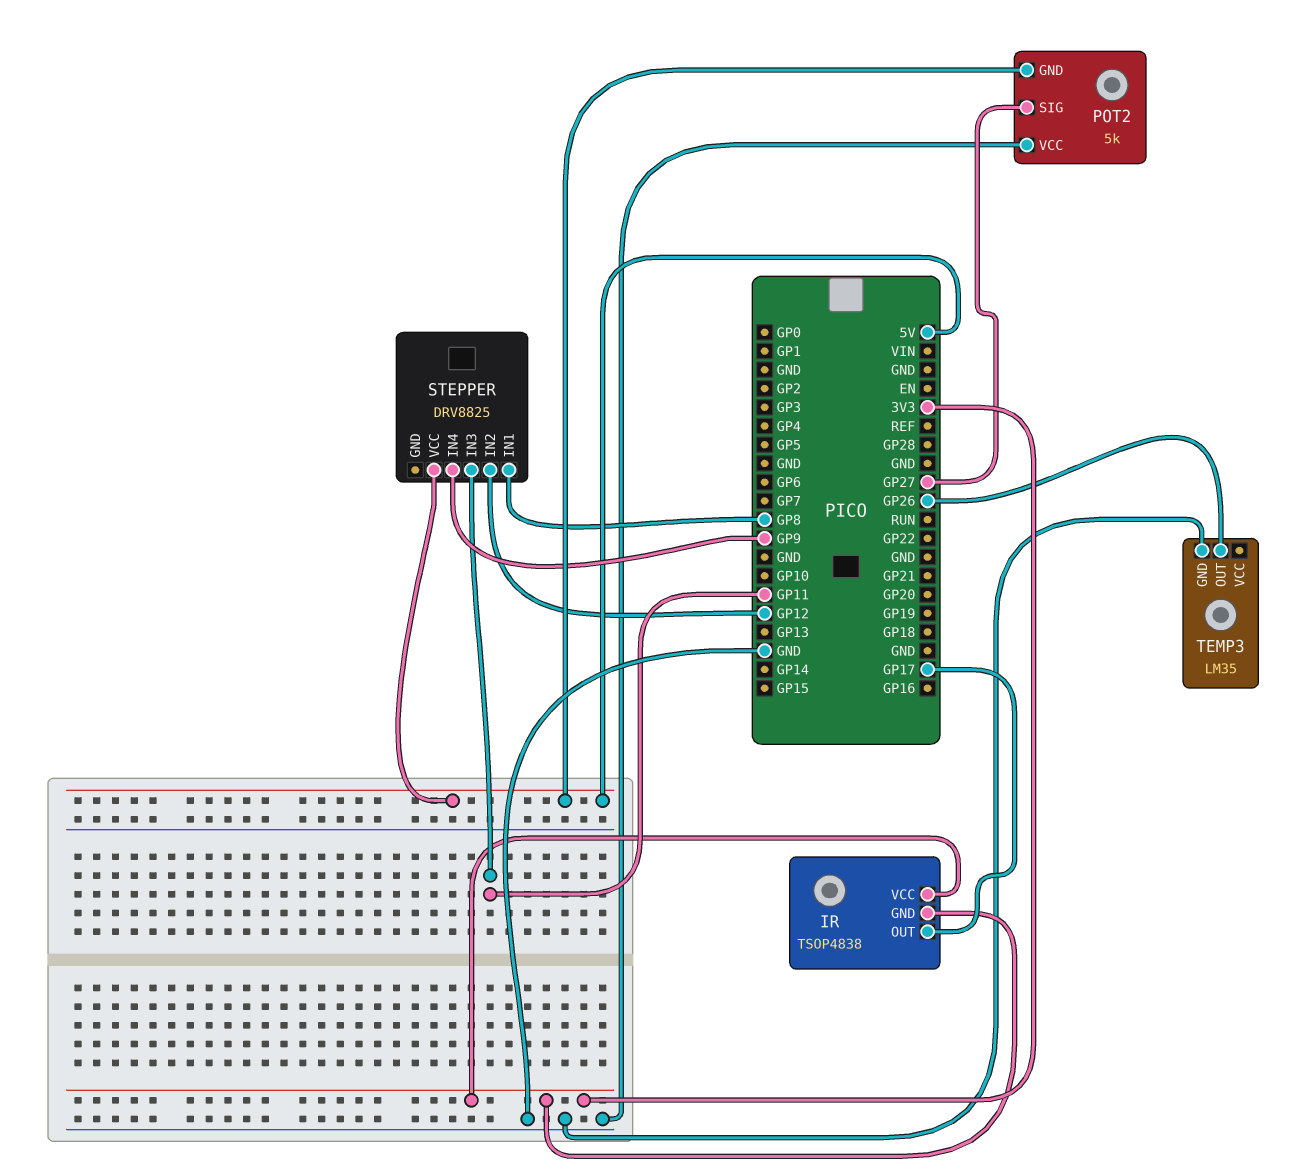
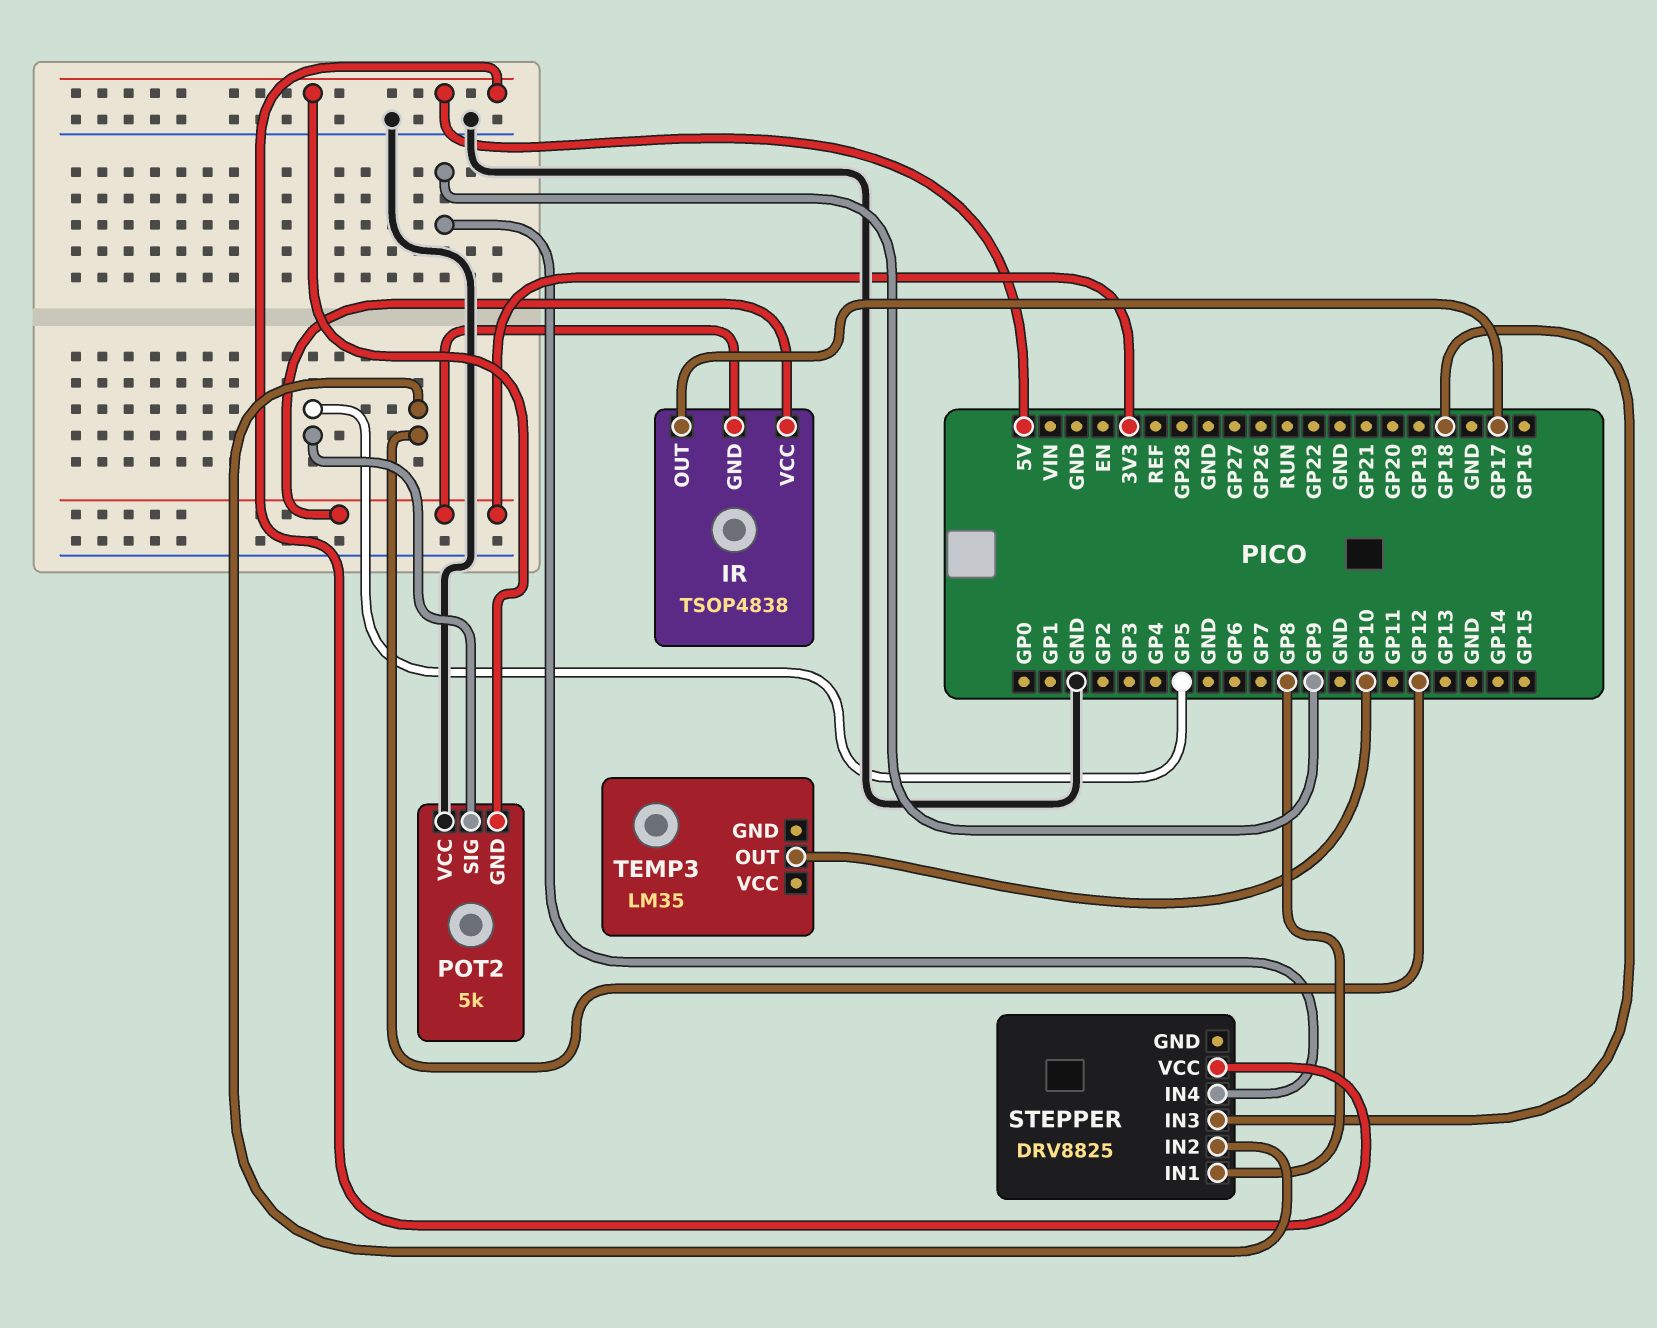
POT2 pin SIG: GP27 -> GP5
STEPPER pin IN3: GP11 -> GP18
TEMP3 pin GND: GND -> none
TEMP3 pin OUT: GP26 -> GP10

